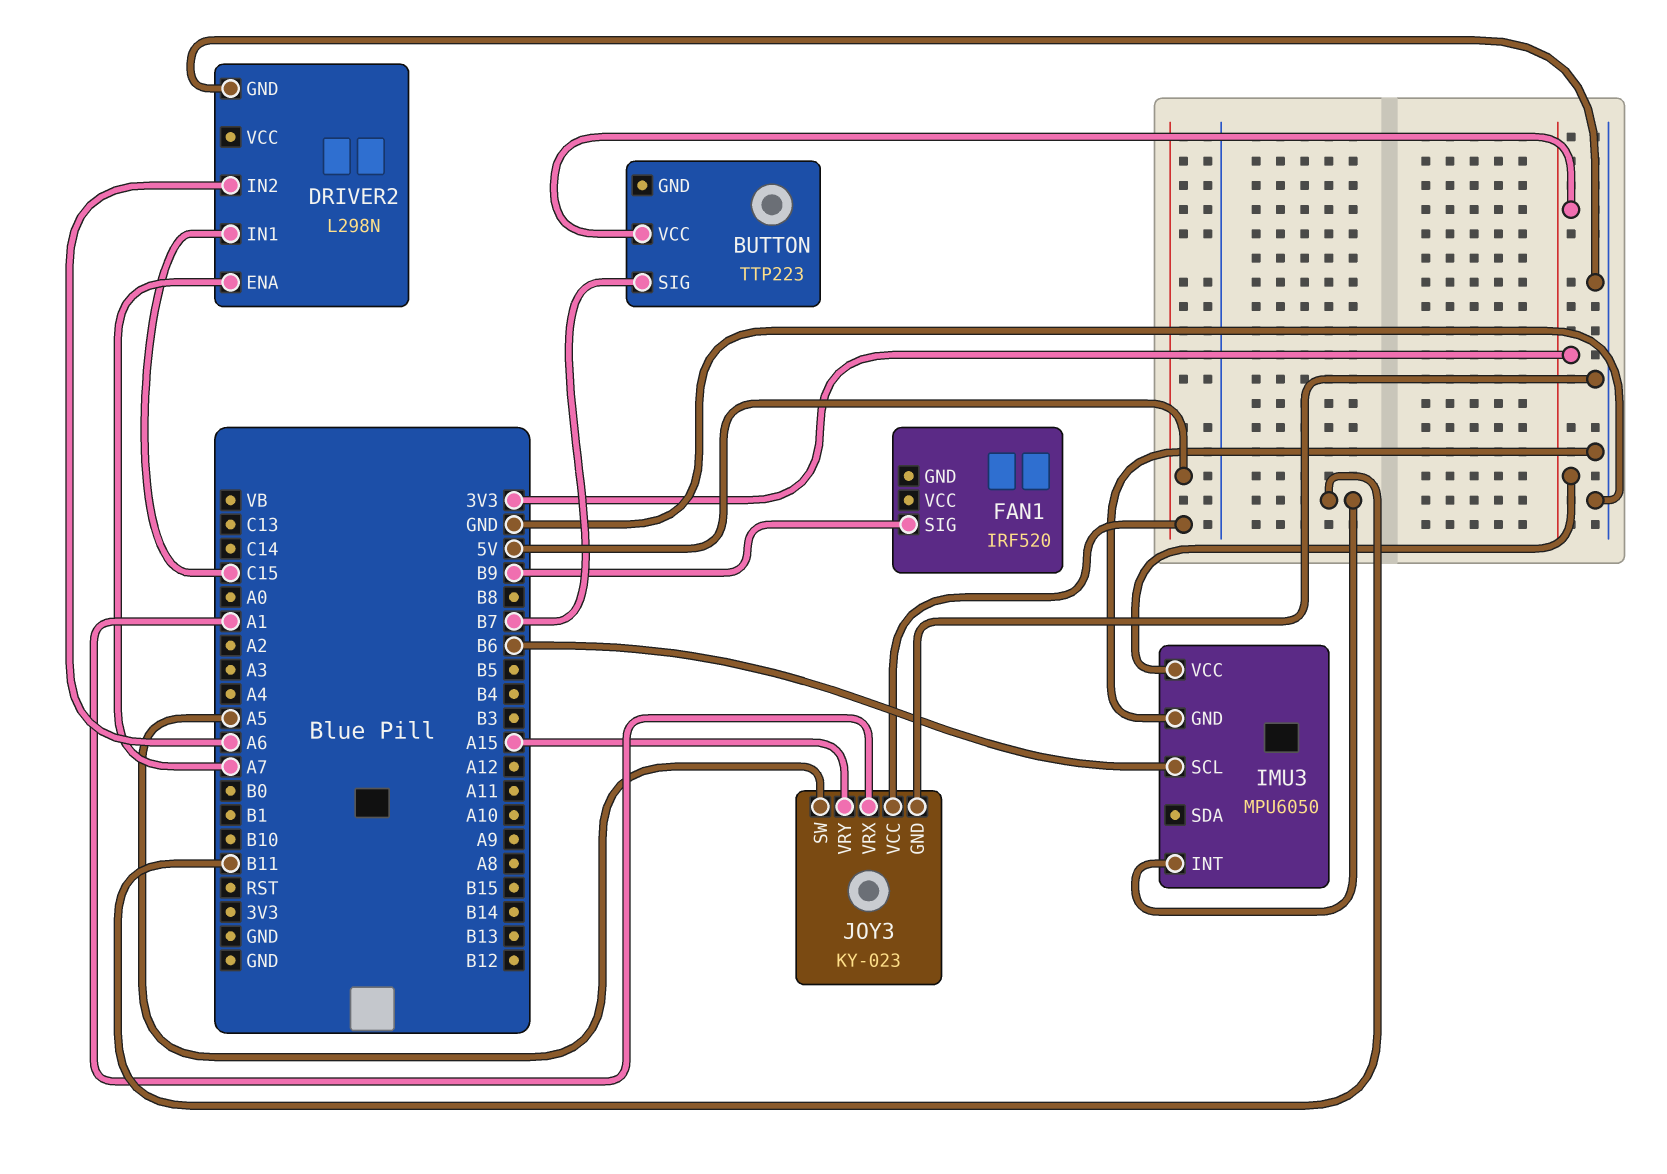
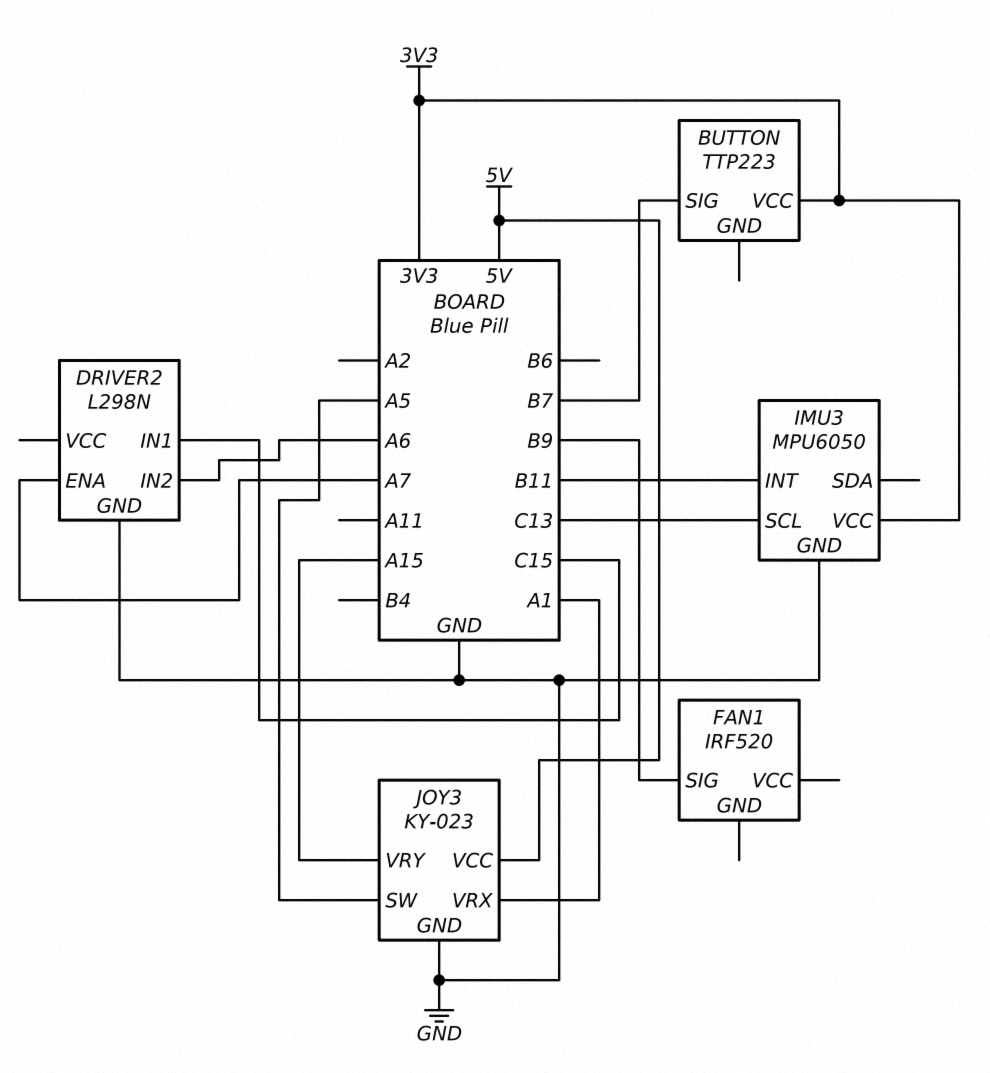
IMU3 pin SCL: B6 -> C13

